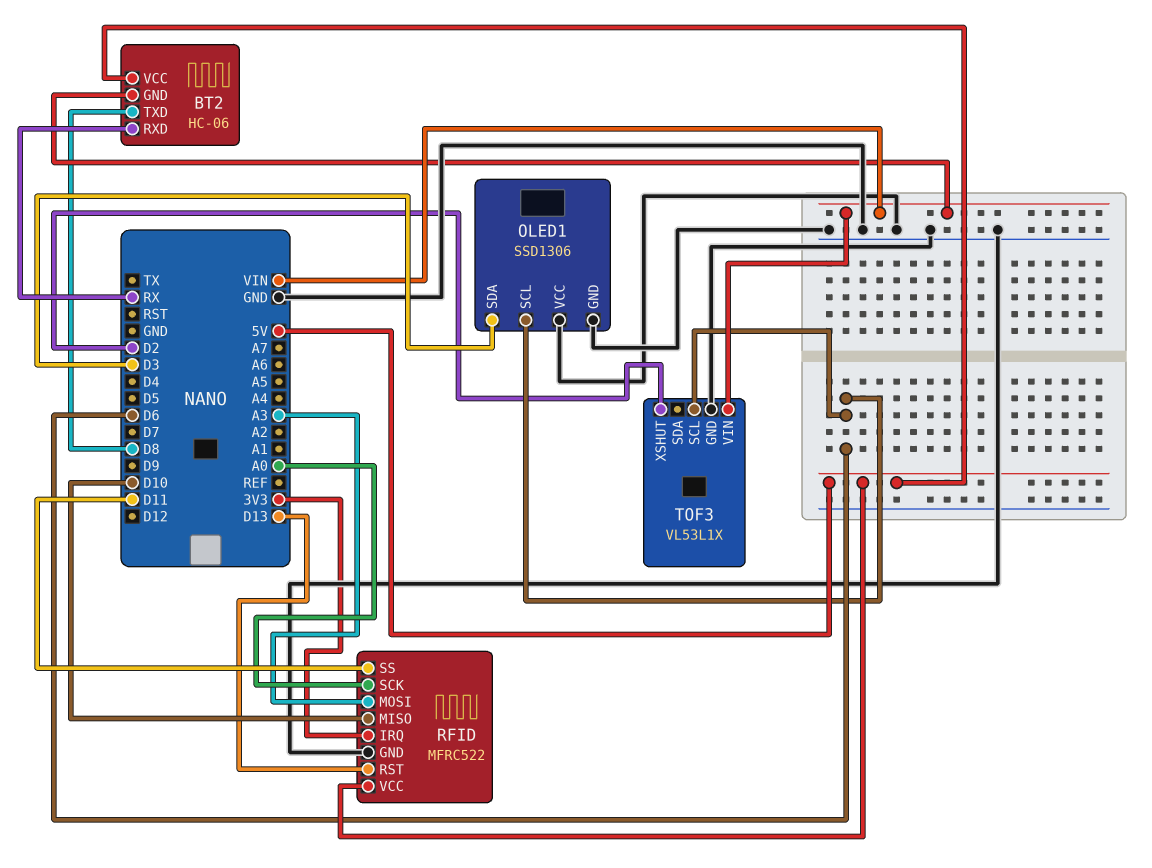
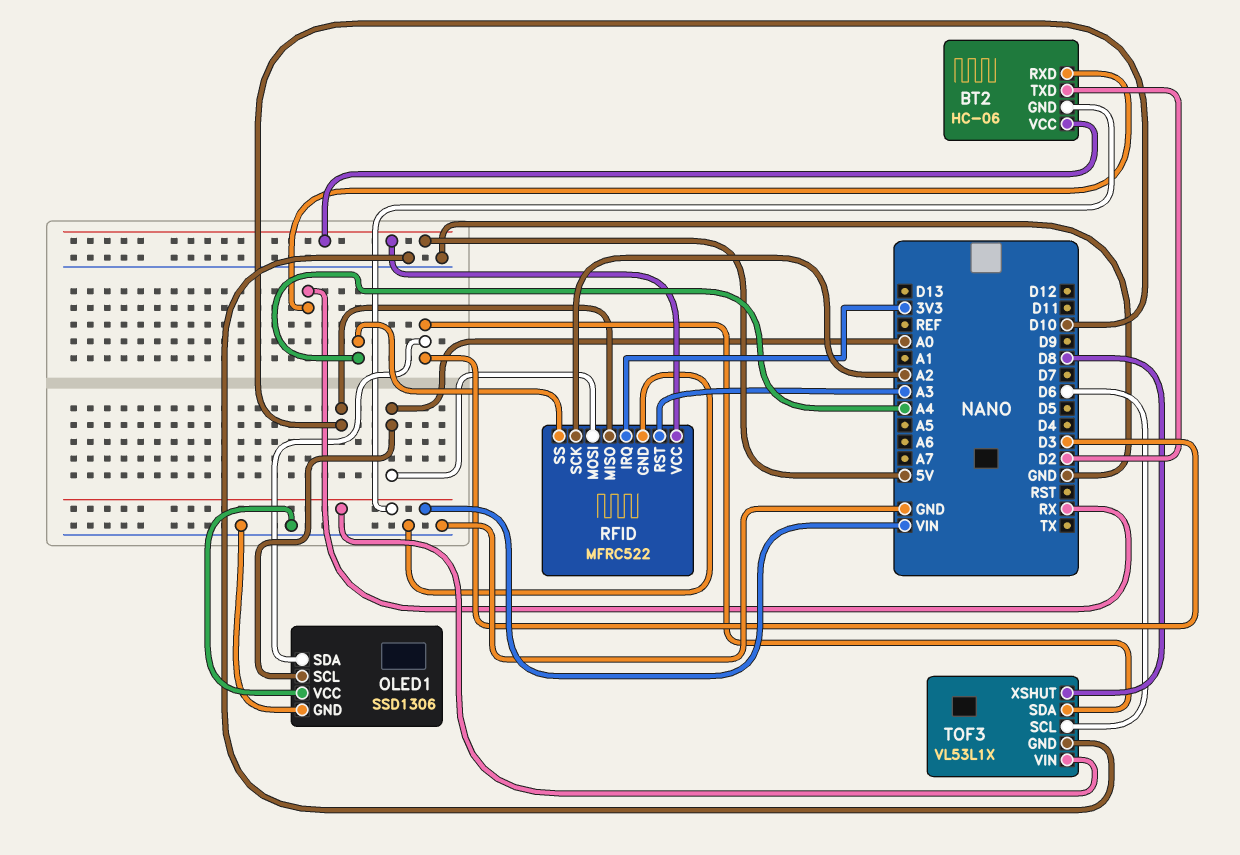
BT2 pin TXD: D8 -> D2
OLED1 pin SCL: D6 -> A0
RFID pin MOSI: A3 -> A0
RFID pin RST: D13 -> A3
RFID pin SCK: A0 -> A2
RFID pin SS: D11 -> A4
TOF3 pin SDA: none -> D3
TOF3 pin XSHUT: D2 -> D8

